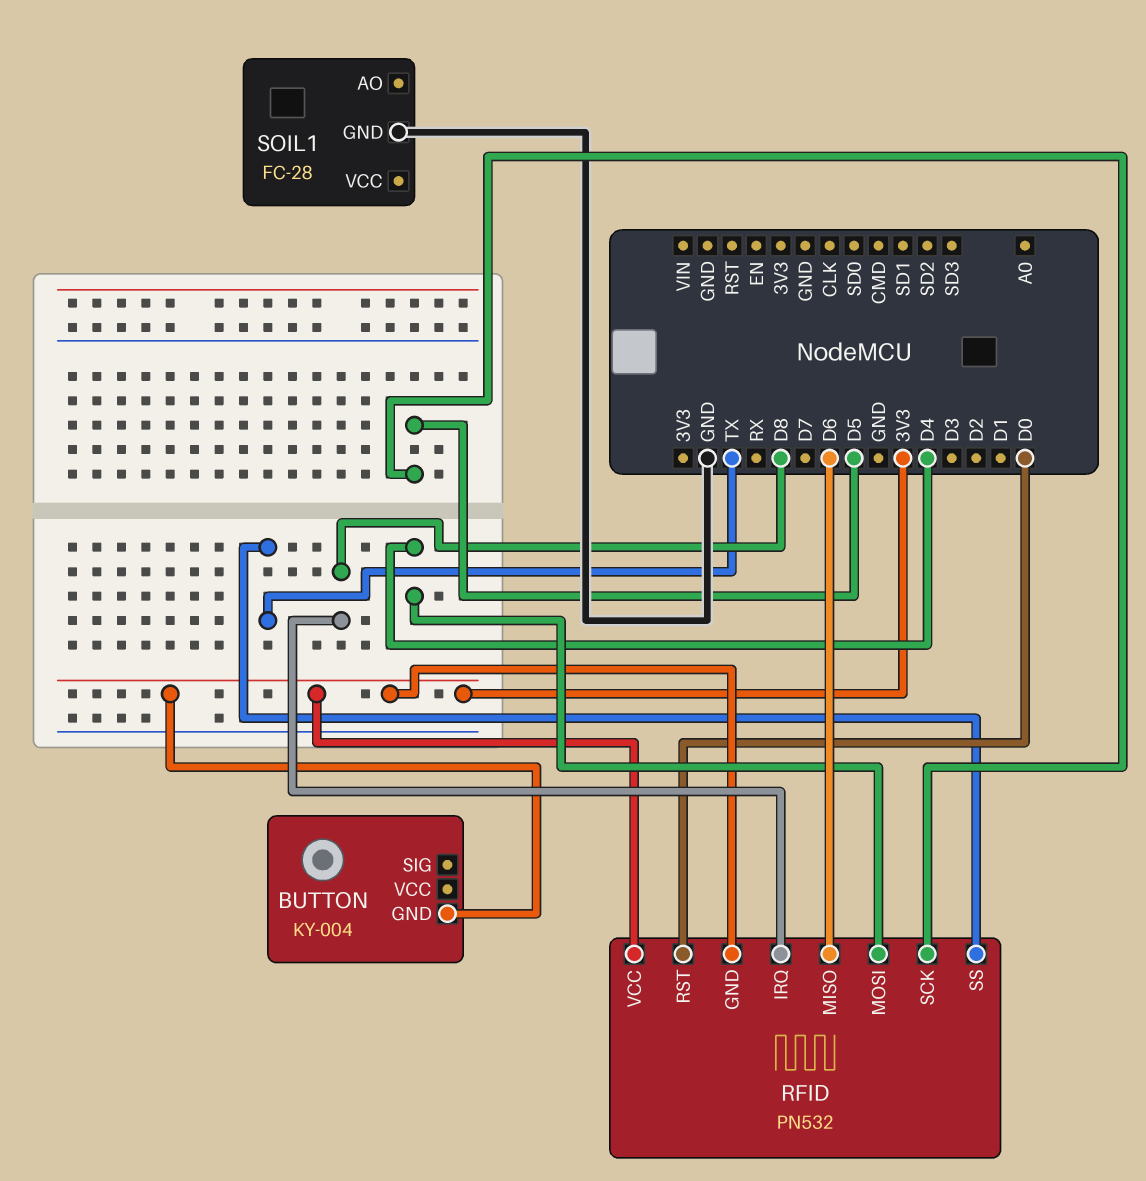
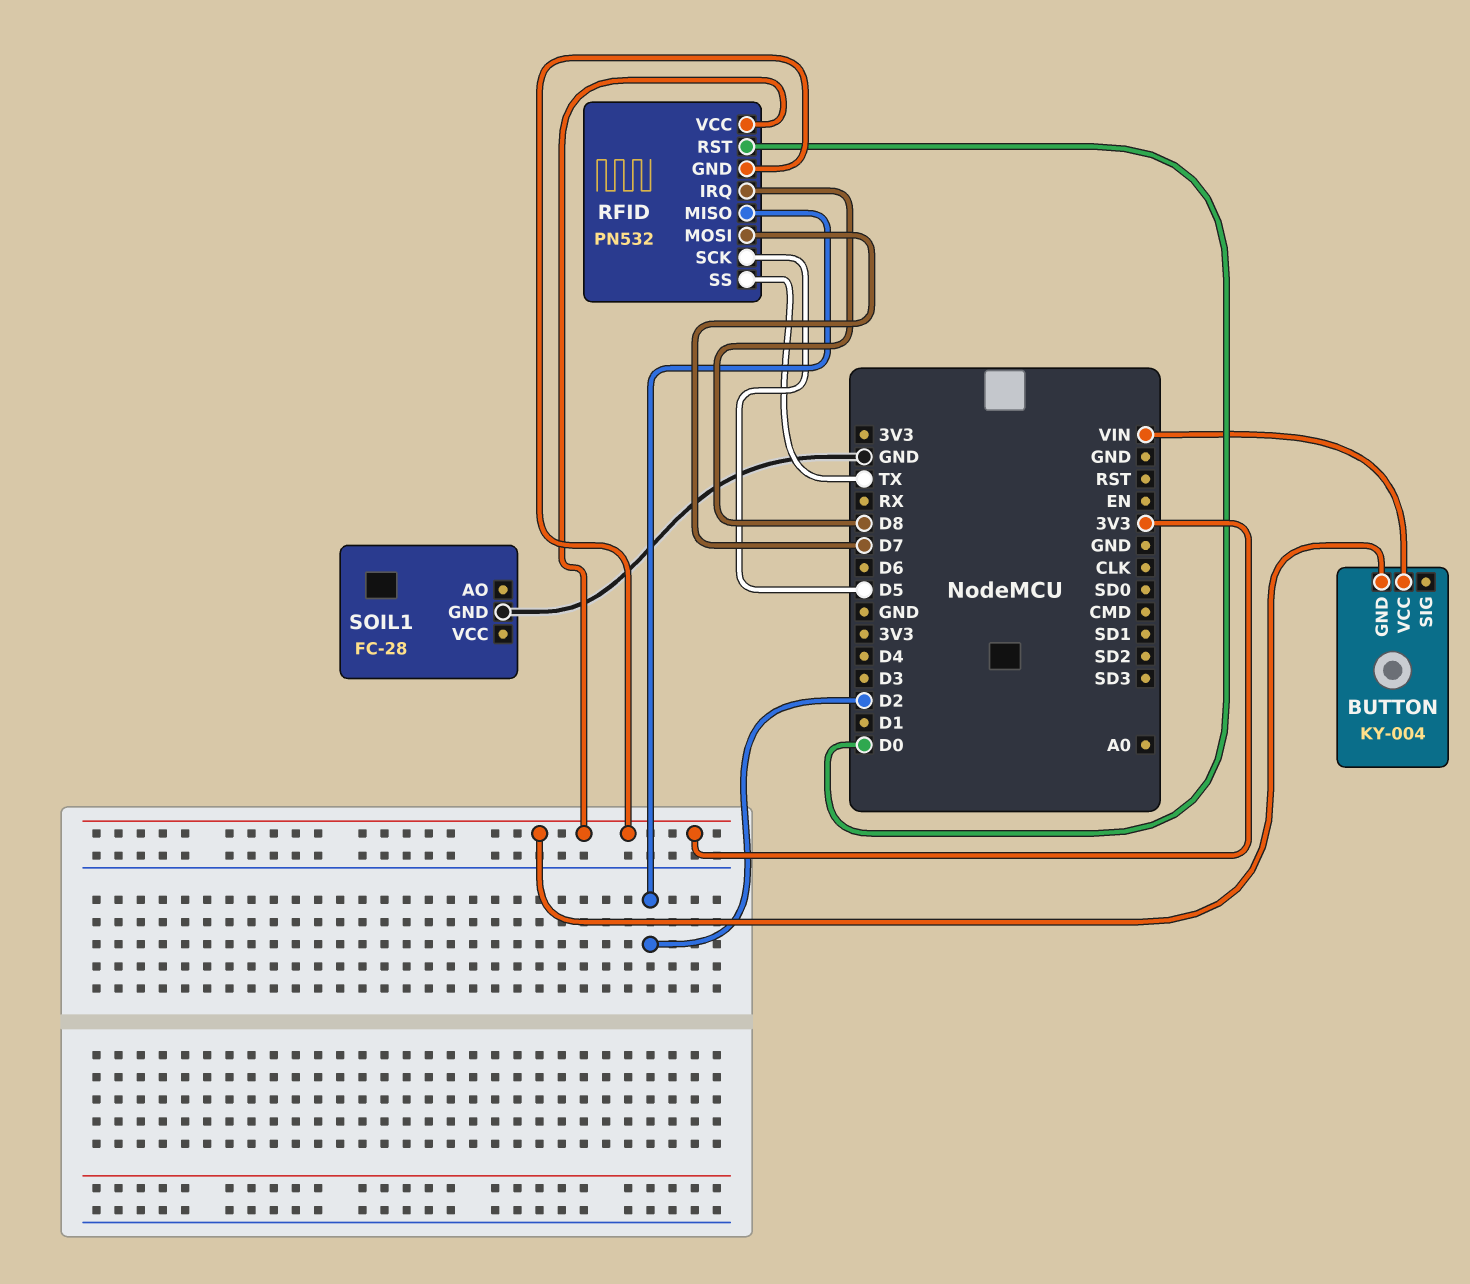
BUTTON pin VCC: none -> VIN
RFID pin MISO: D6 -> D2
RFID pin MOSI: D4 -> D7

